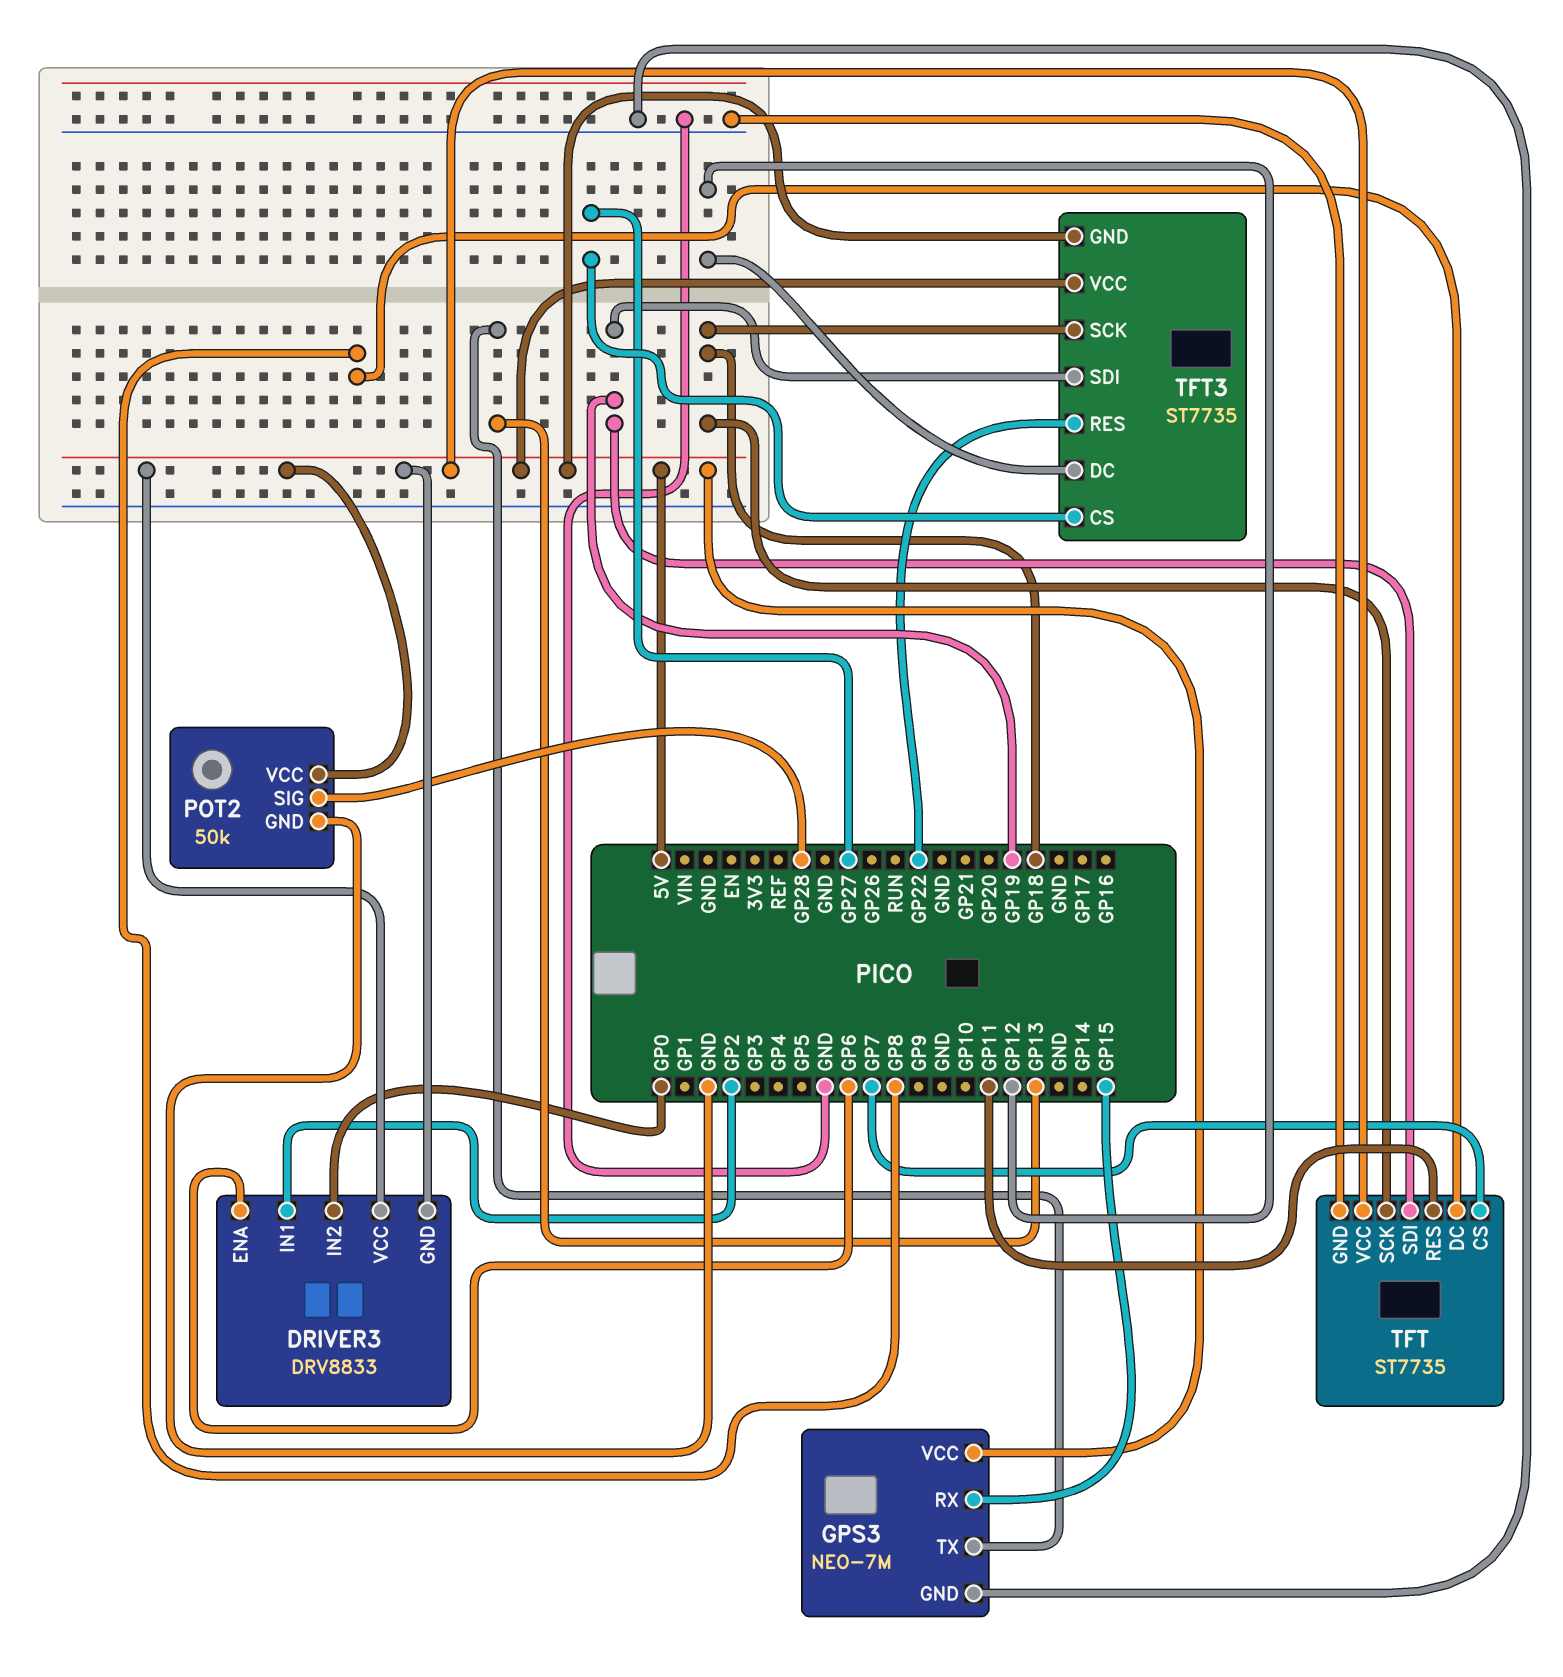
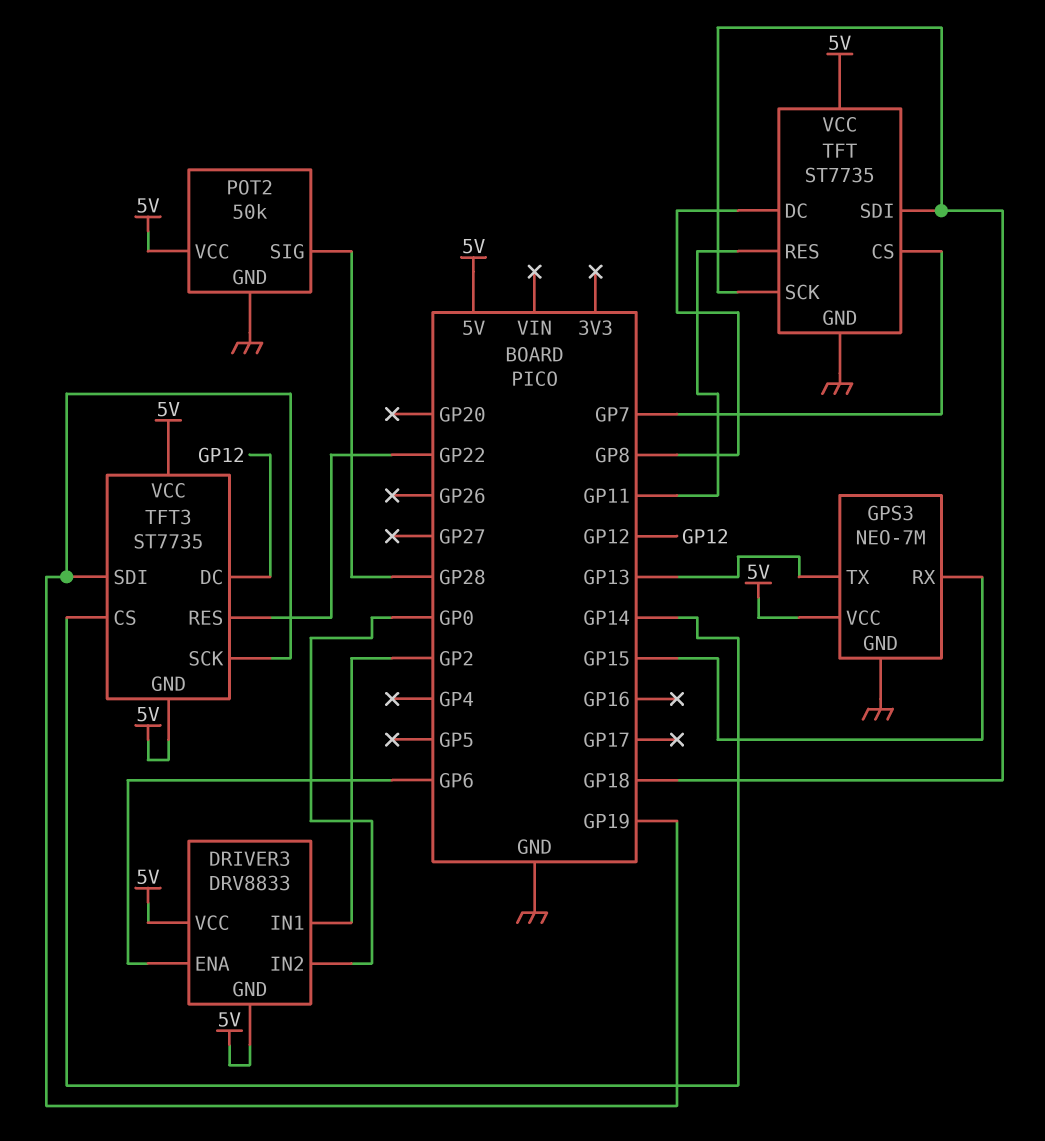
TFT pin SDI: GP19 -> GP18
TFT3 pin CS: GP27 -> GP14
TFT3 pin SCK: GP18 -> GP19

